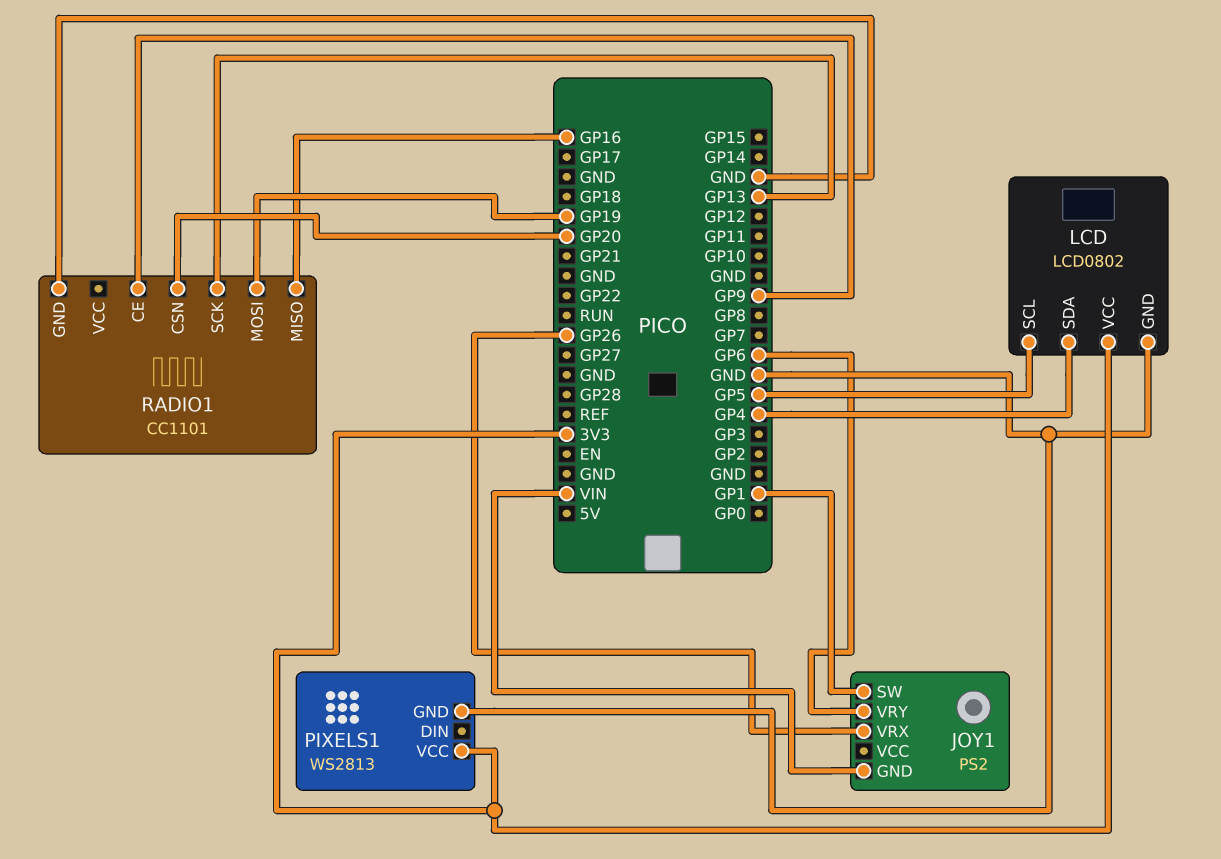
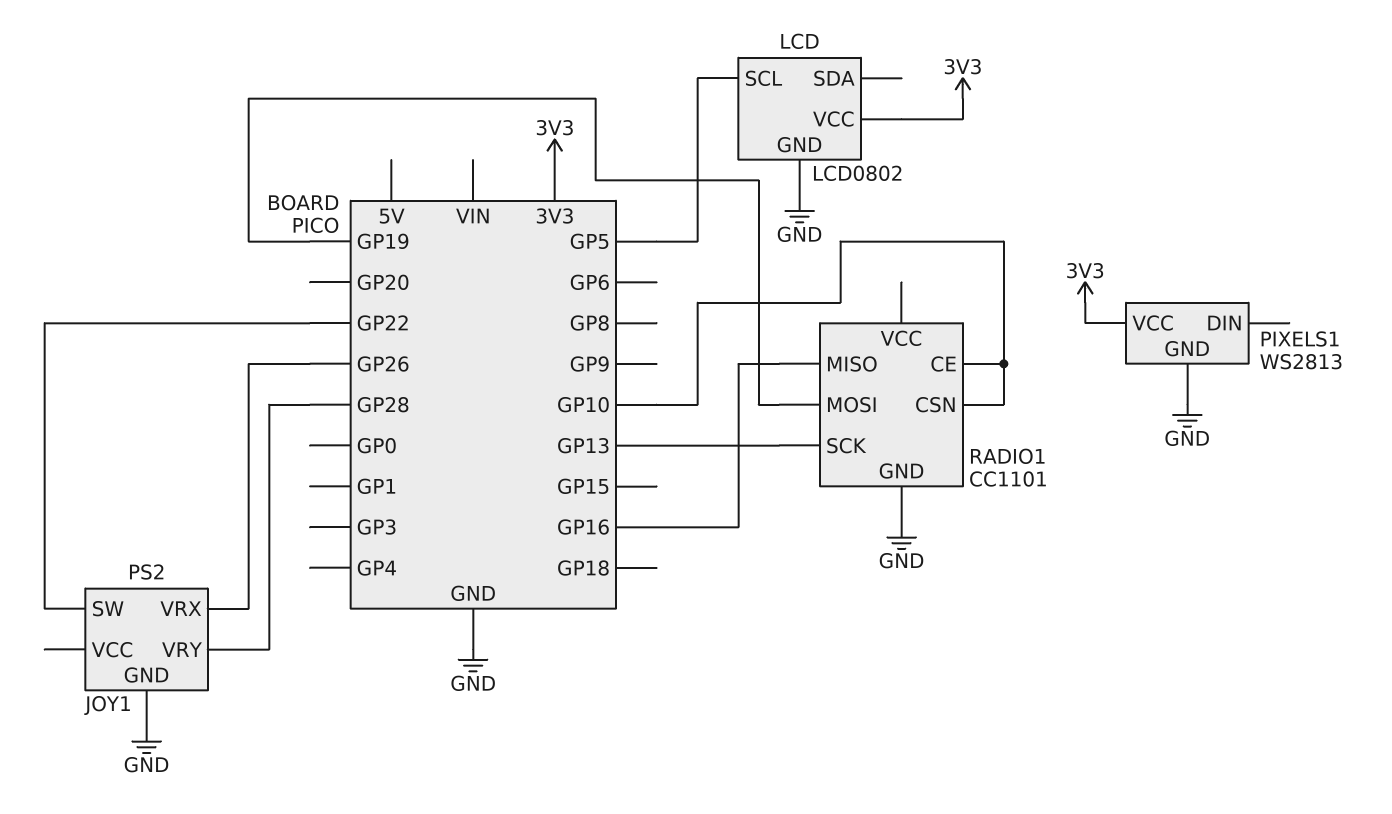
JOY1 pin GND: VIN -> GND
JOY1 pin SW: GP1 -> GP22
JOY1 pin VRY: GP6 -> GP28
LCD pin SDA: GP4 -> none
RADIO1 pin CE: GP9 -> GP10
RADIO1 pin CSN: GP20 -> GP10

